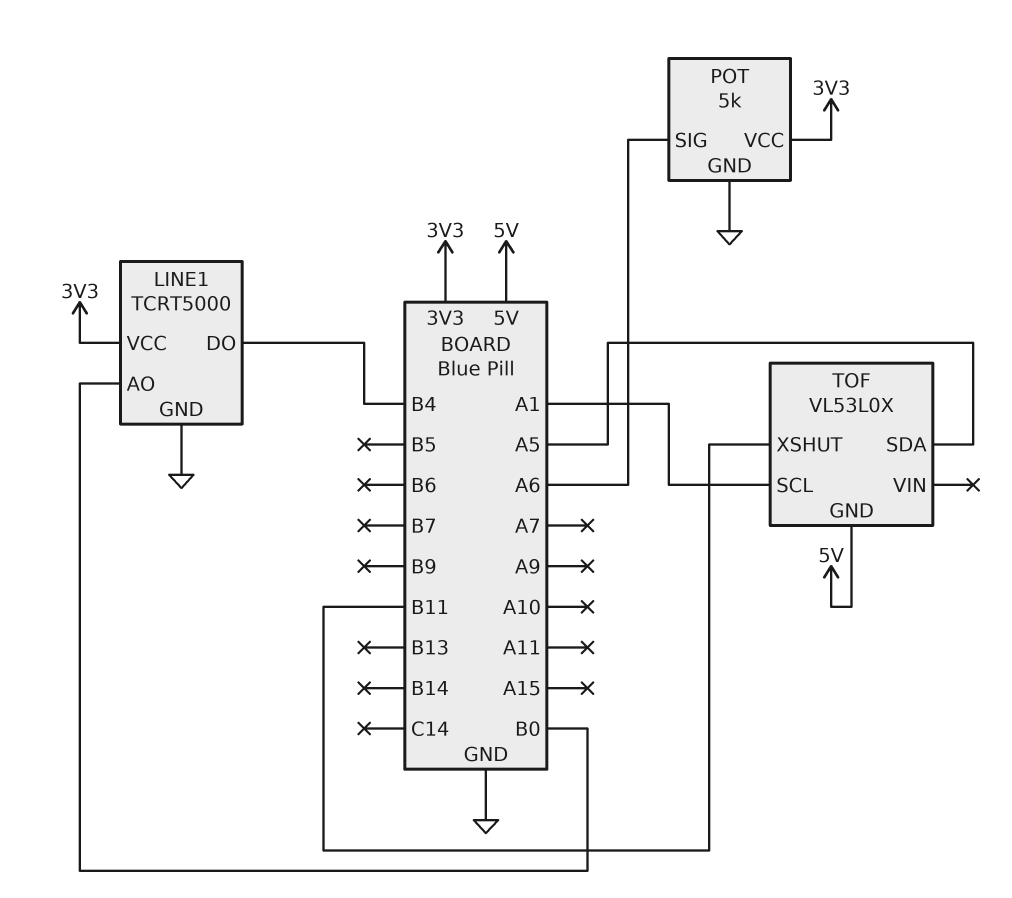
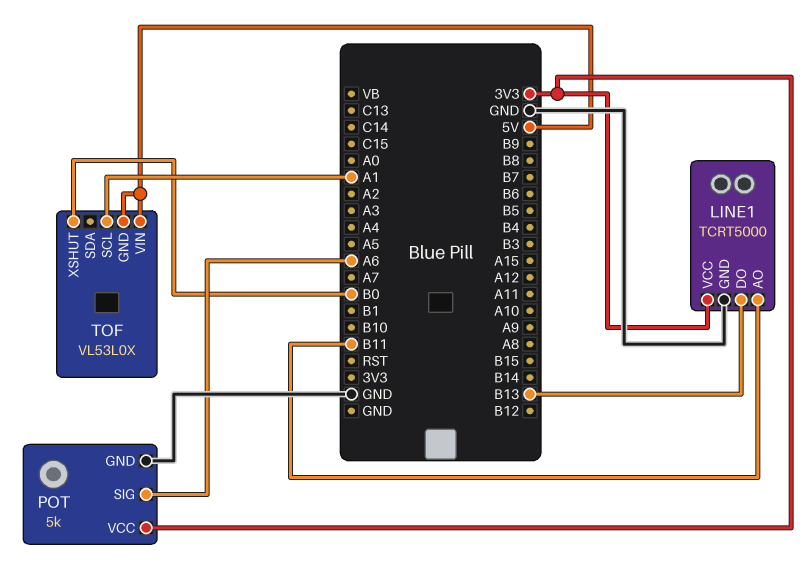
LINE1 pin AO: B0 -> B11
LINE1 pin DO: B4 -> B13
TOF pin SDA: A5 -> none
TOF pin VIN: none -> 5V
TOF pin XSHUT: B11 -> B0

